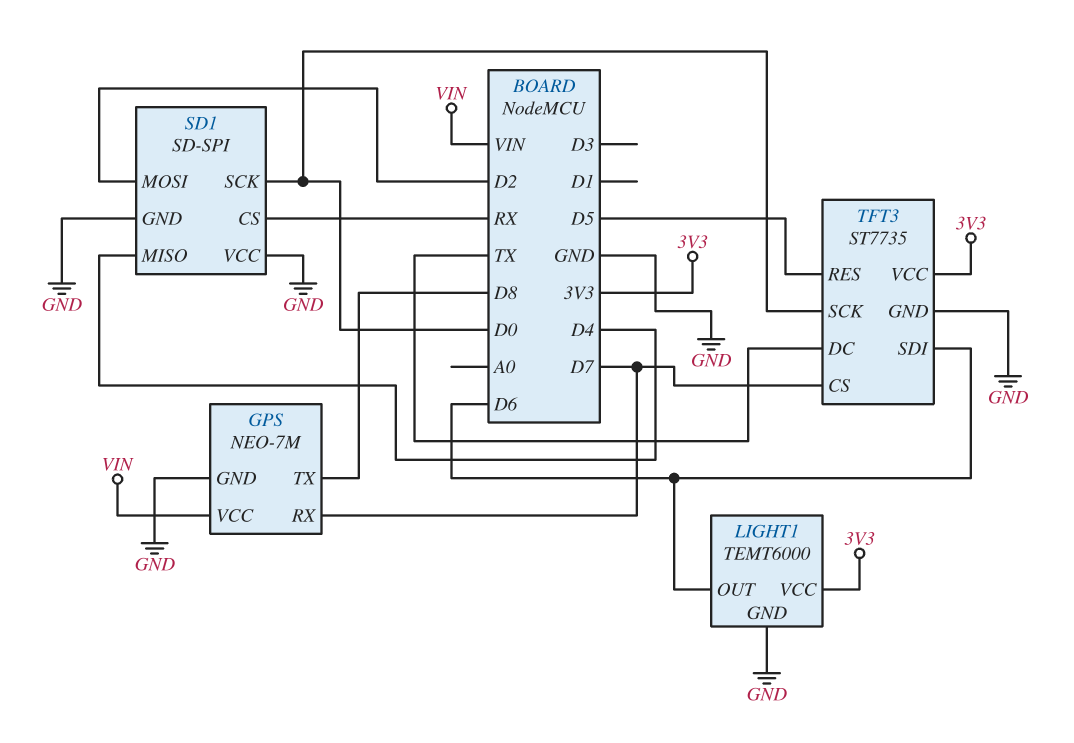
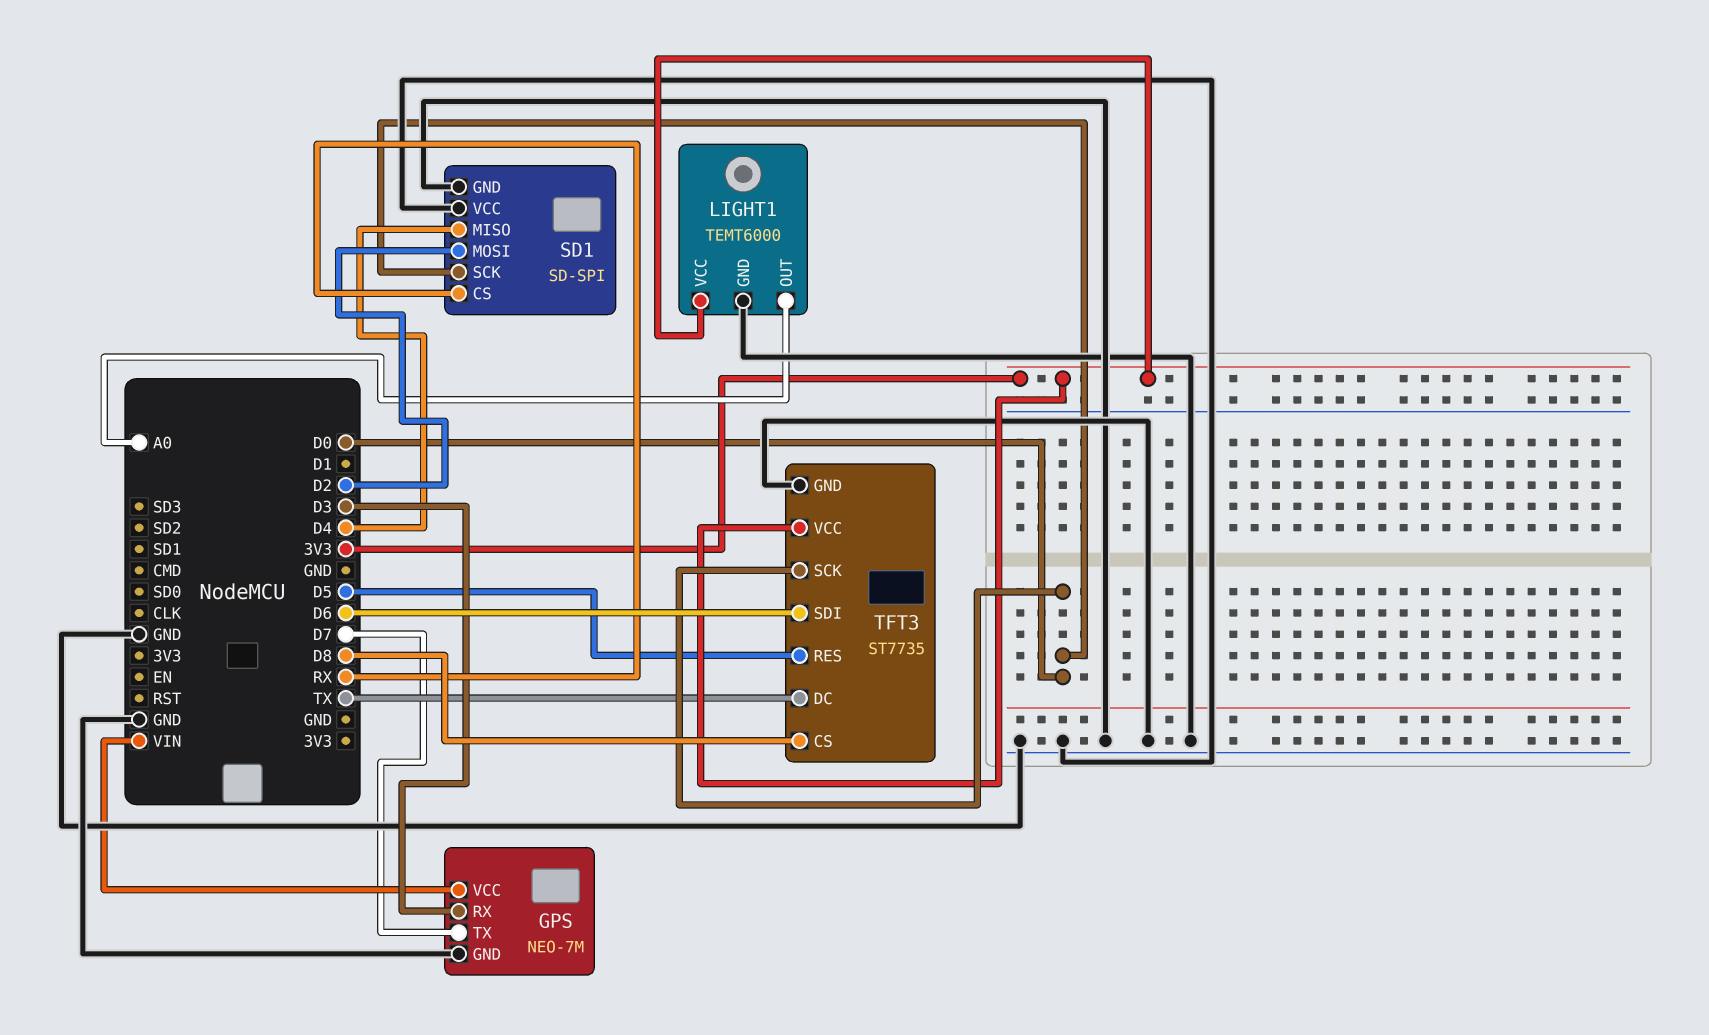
GPS pin RX: D7 -> D3
GPS pin TX: D8 -> D7
LIGHT1 pin OUT: D6 -> A0
TFT3 pin CS: D7 -> D8

